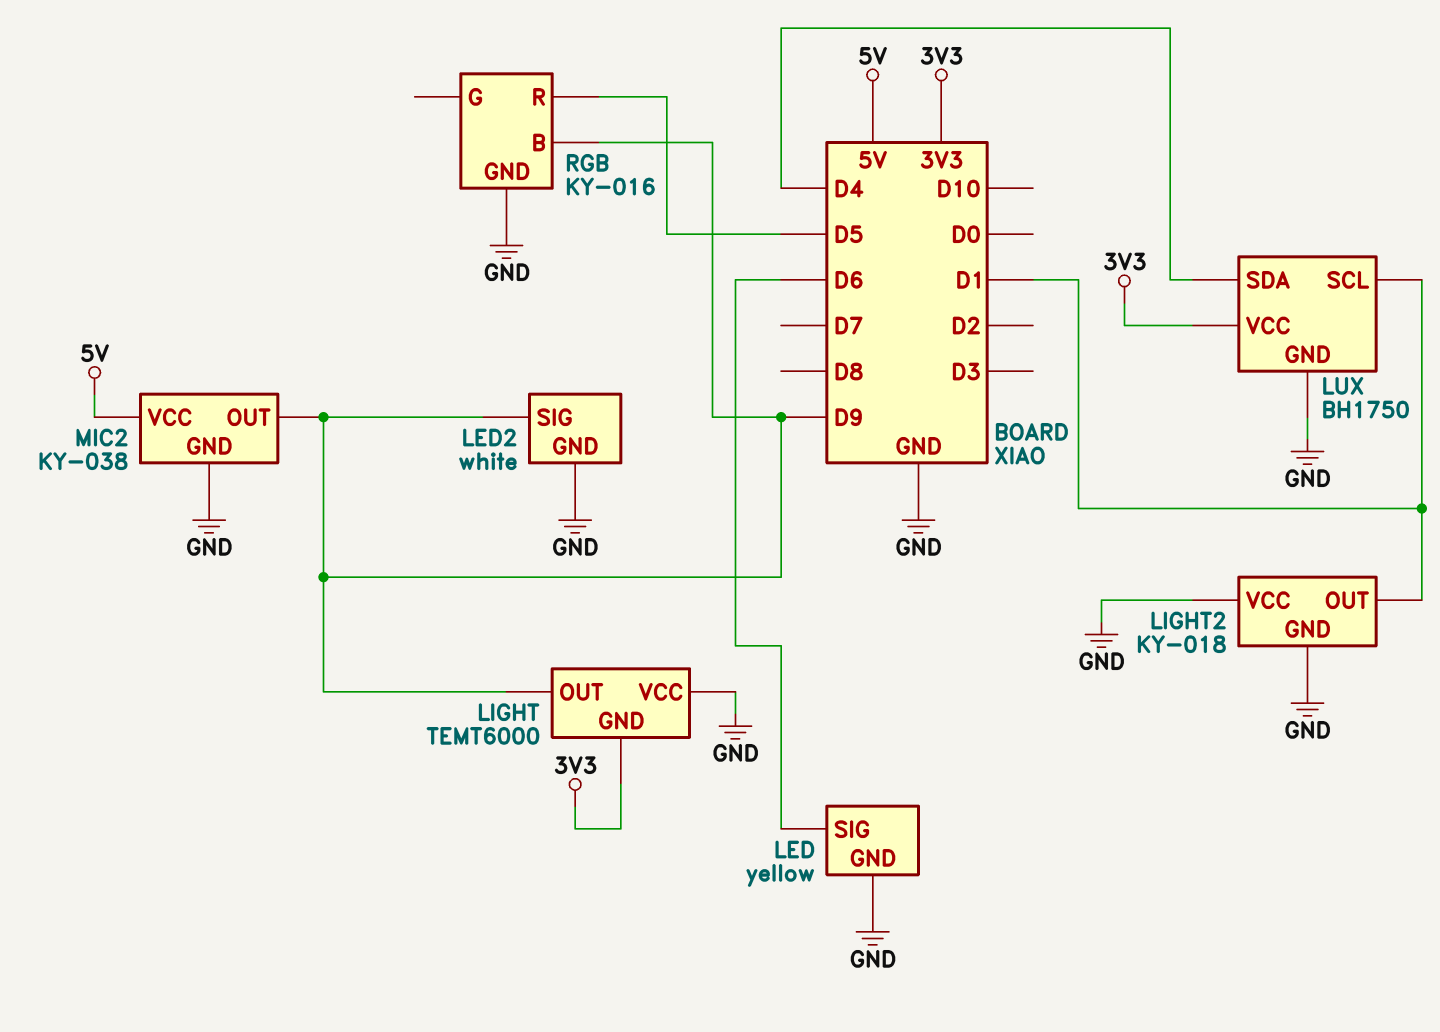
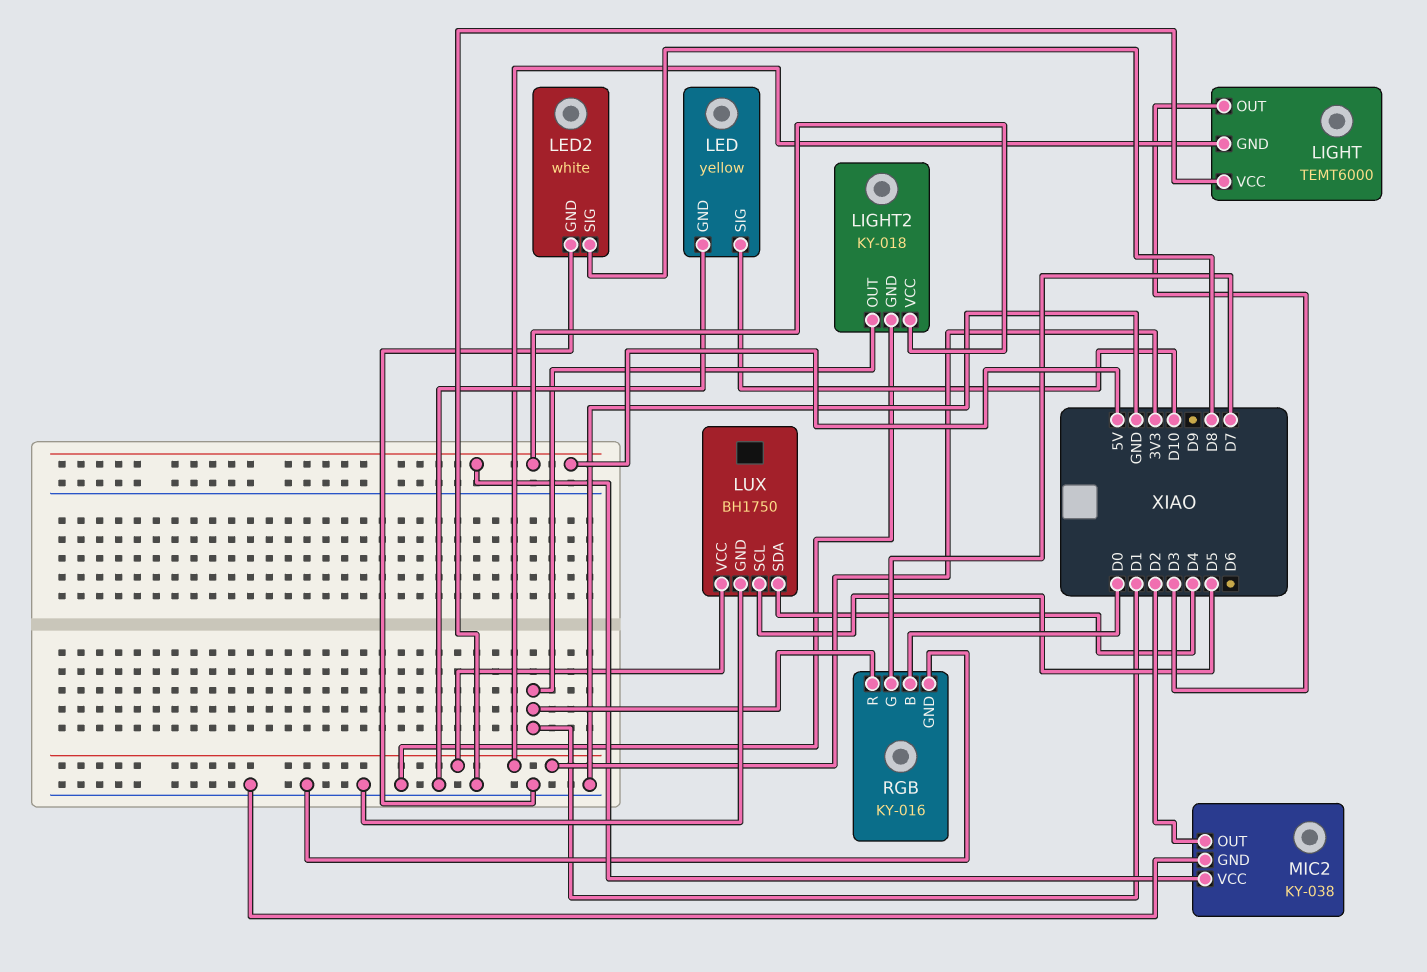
LED pin SIG: D6 -> D10
LED2 pin SIG: D9 -> D8
LIGHT pin OUT: D9 -> D3
LIGHT2 pin VCC: GND -> 5V
LUX pin SCL: D1 -> D5
MIC2 pin OUT: D9 -> D2
RGB pin B: D9 -> D0
RGB pin G: none -> D7
RGB pin R: D5 -> D1

